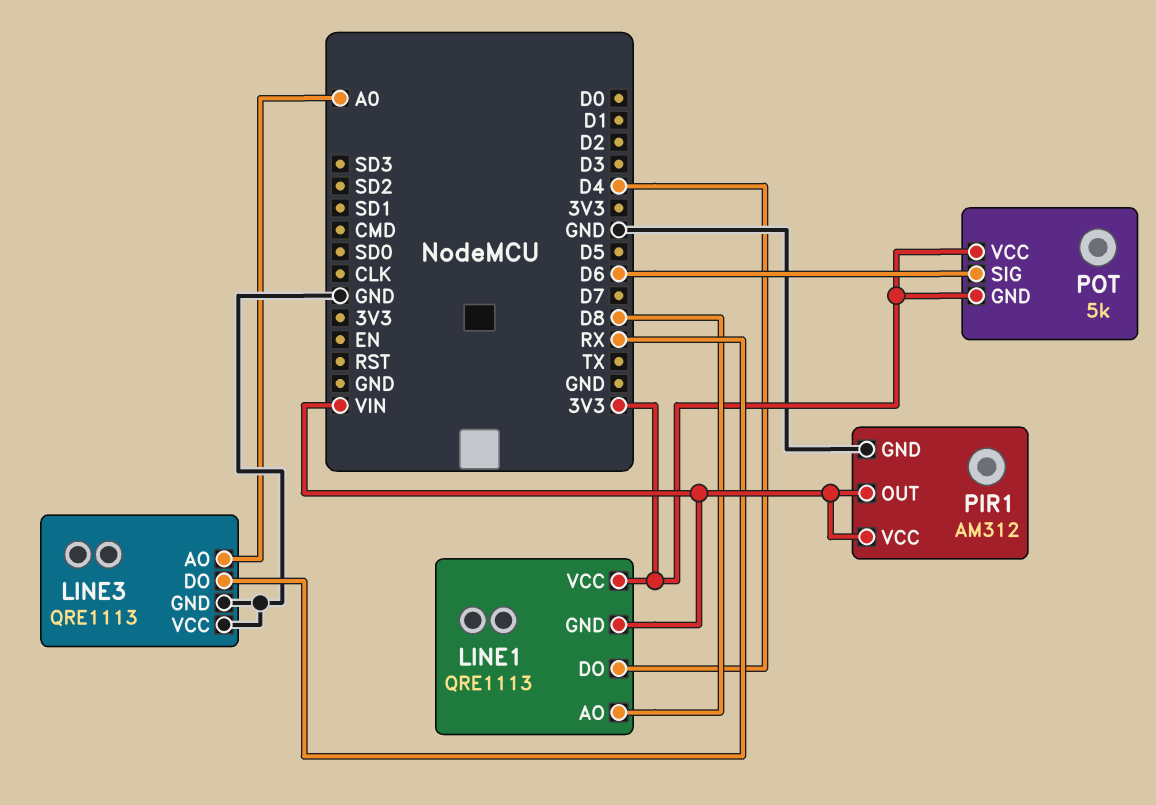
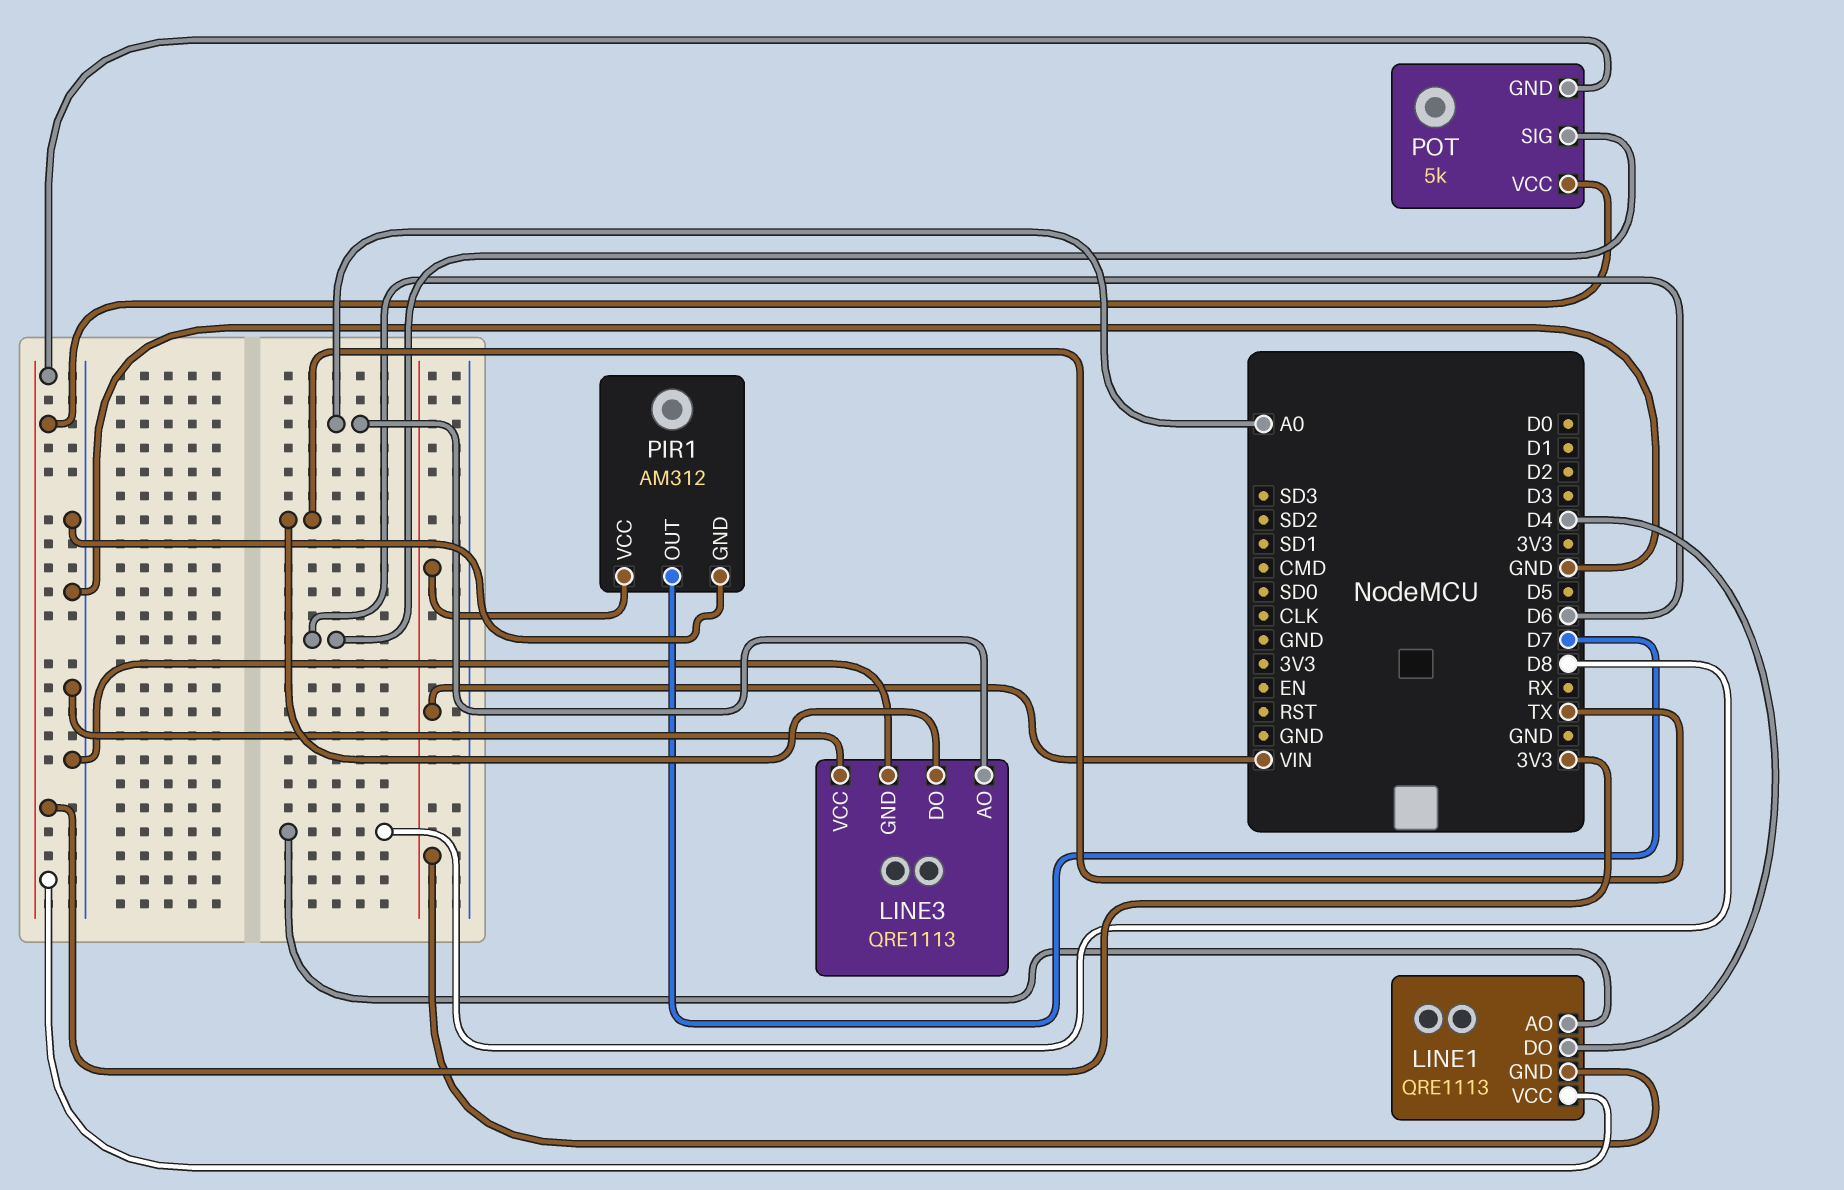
LINE3 pin DO: RX -> TX
PIR1 pin OUT: VIN -> D7

